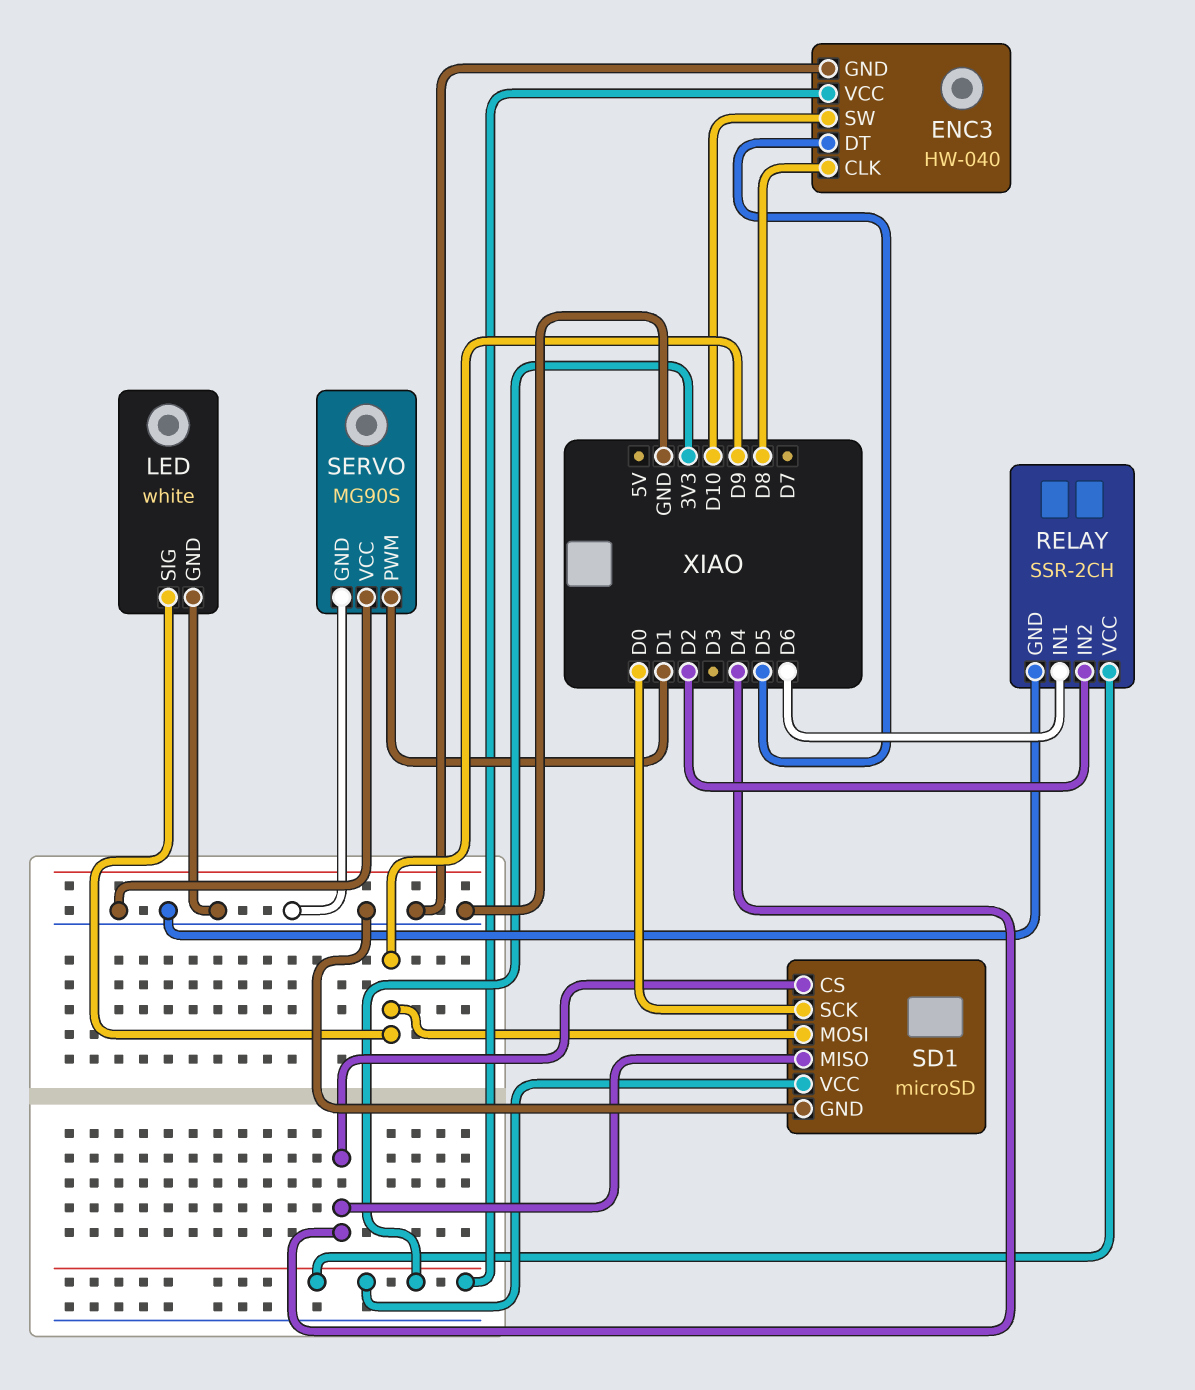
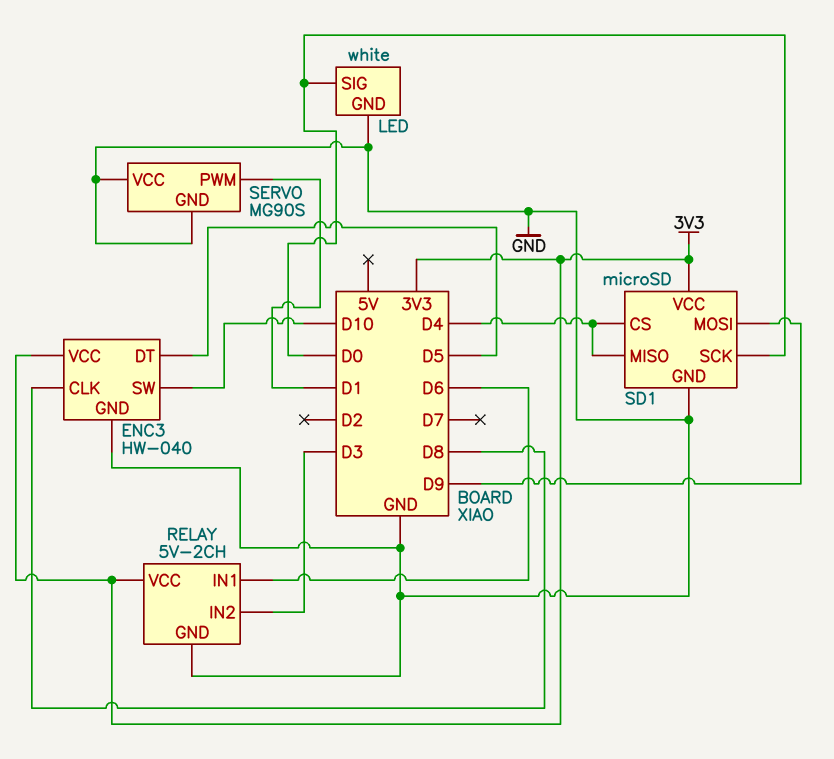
LED pin SIG: D9 -> D0
RELAY: SSR-2CH -> 5V-2CH
RELAY pin IN2: D2 -> D3

